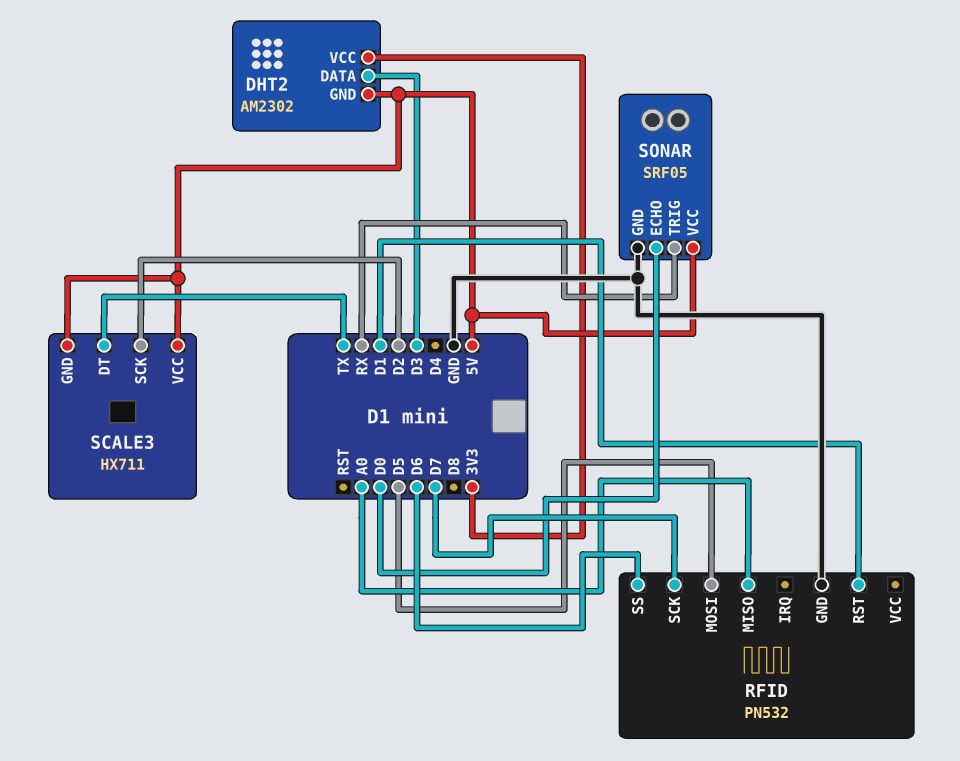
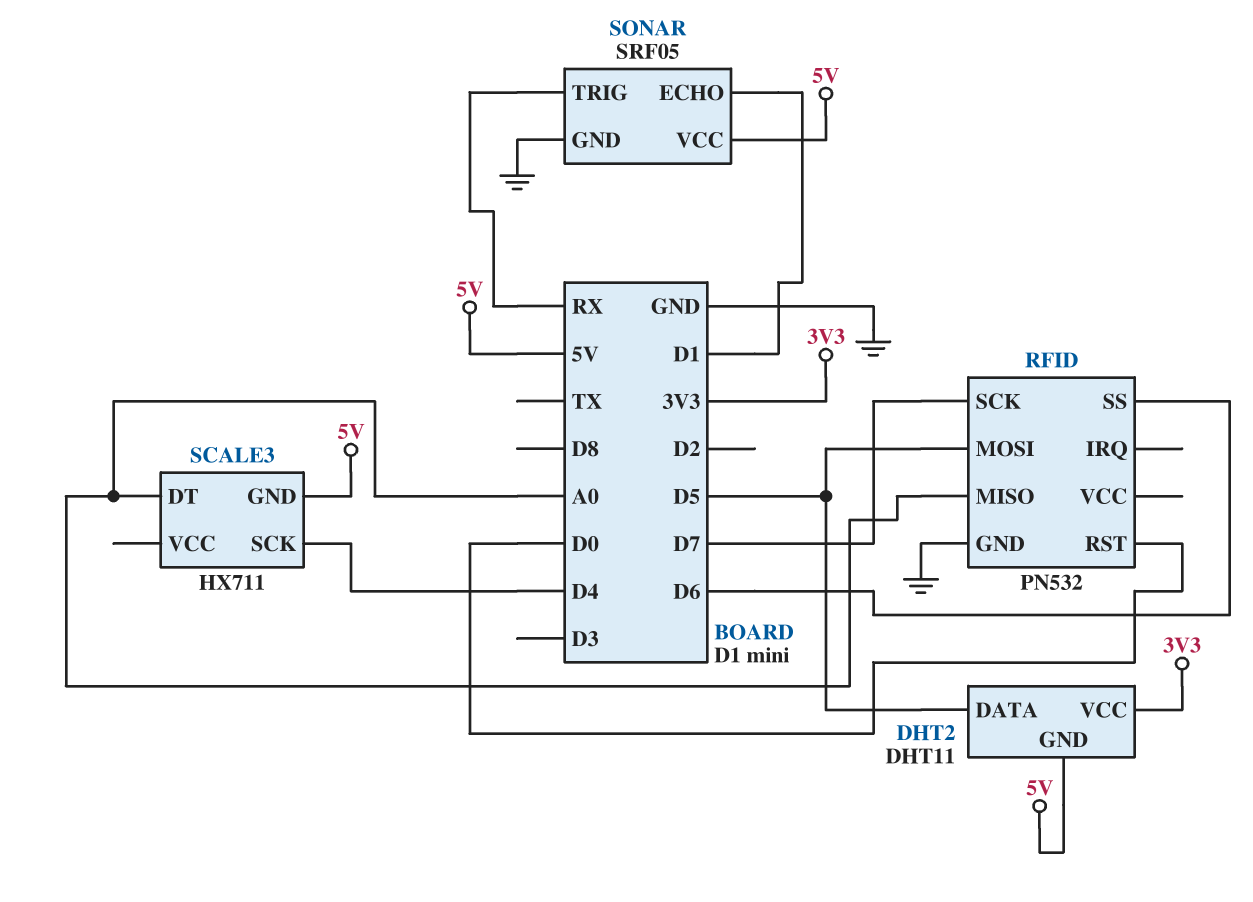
DHT2: AM2302 -> DHT11
DHT2 pin DATA: D3 -> D5
RFID pin RST: D1 -> D0
SCALE3 pin DT: TX -> A0
SCALE3 pin SCK: D2 -> D4
SCALE3 pin VCC: 5V -> none
SONAR pin ECHO: D0 -> D1

